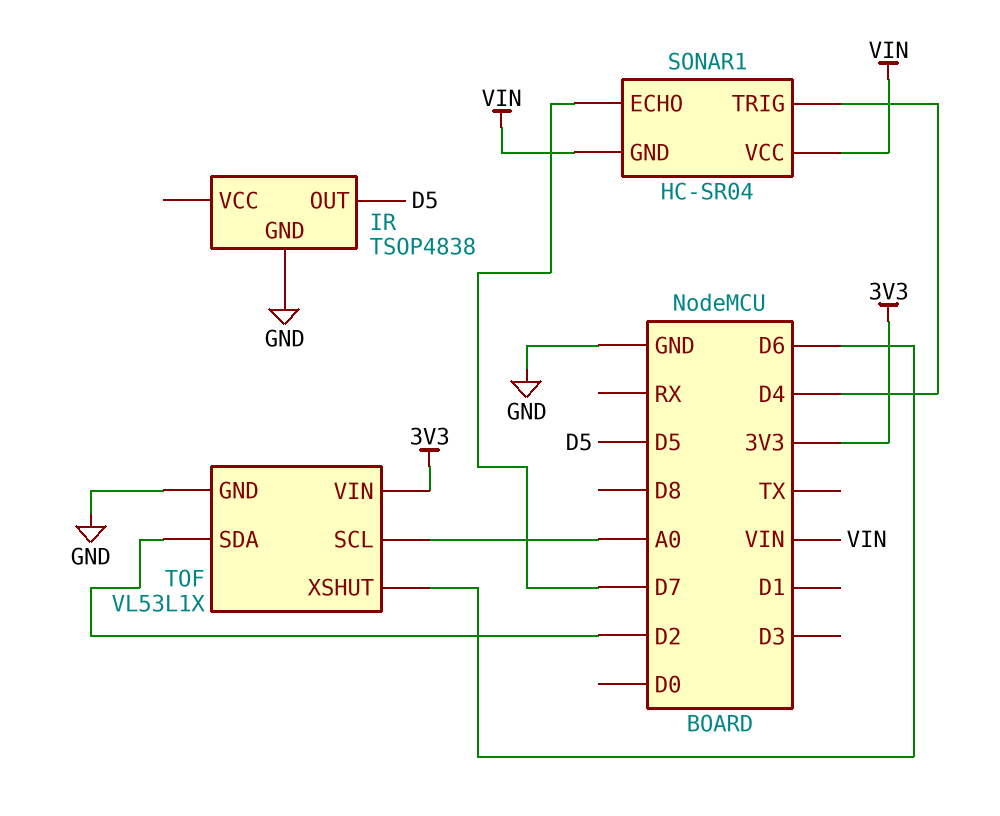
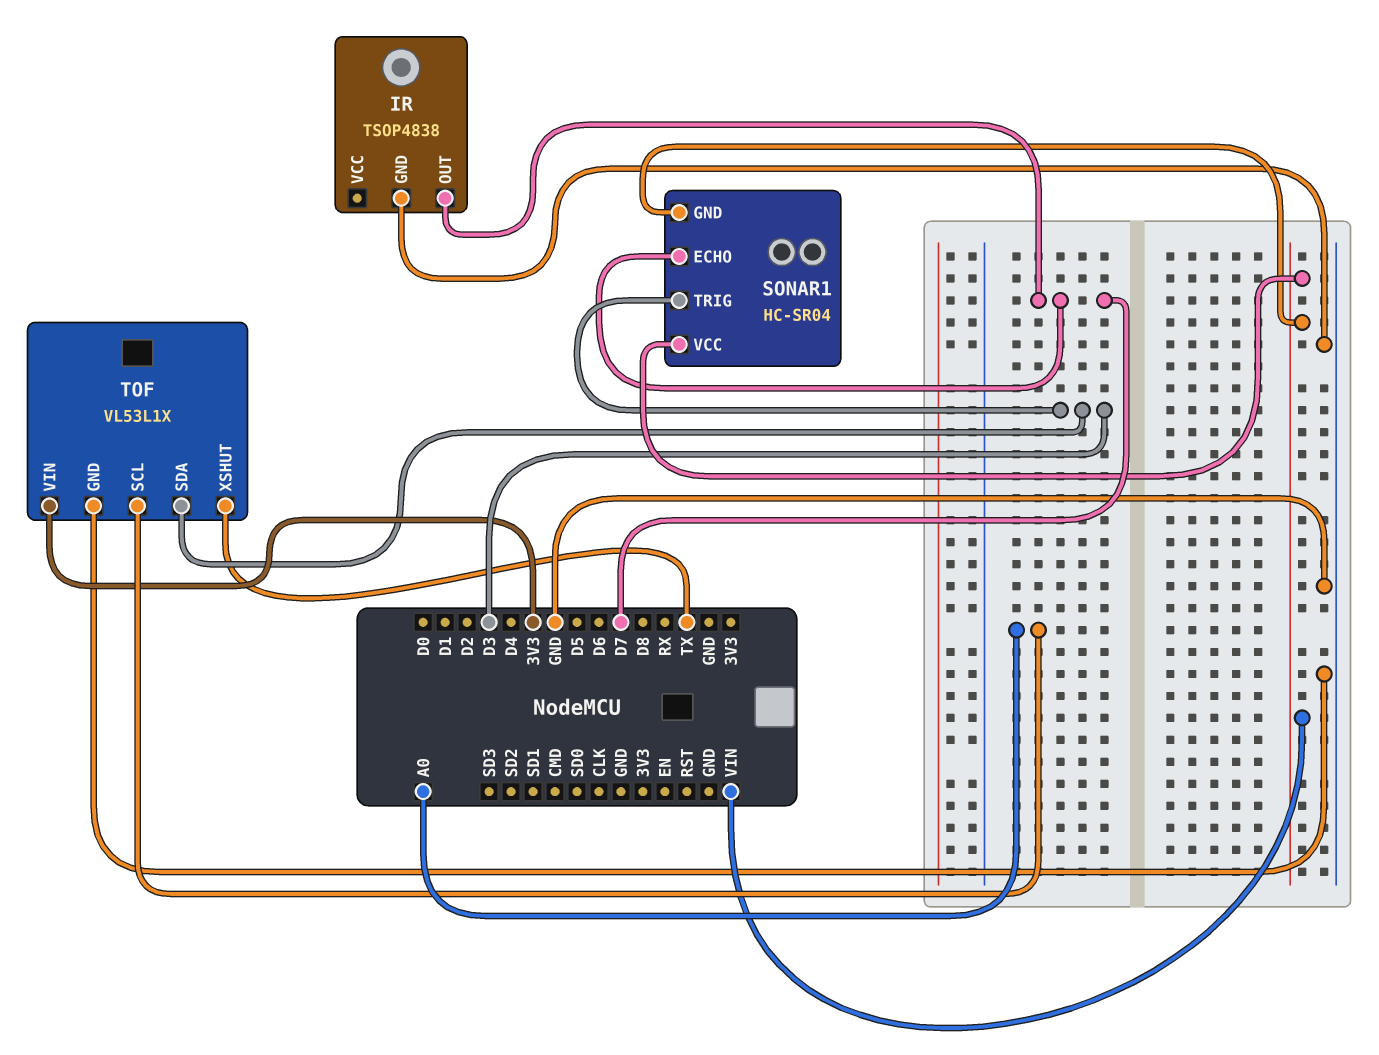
IR pin OUT: D5 -> D7
SONAR1 pin TRIG: D4 -> D3
TOF pin SDA: D2 -> D3
TOF pin XSHUT: D6 -> TX

